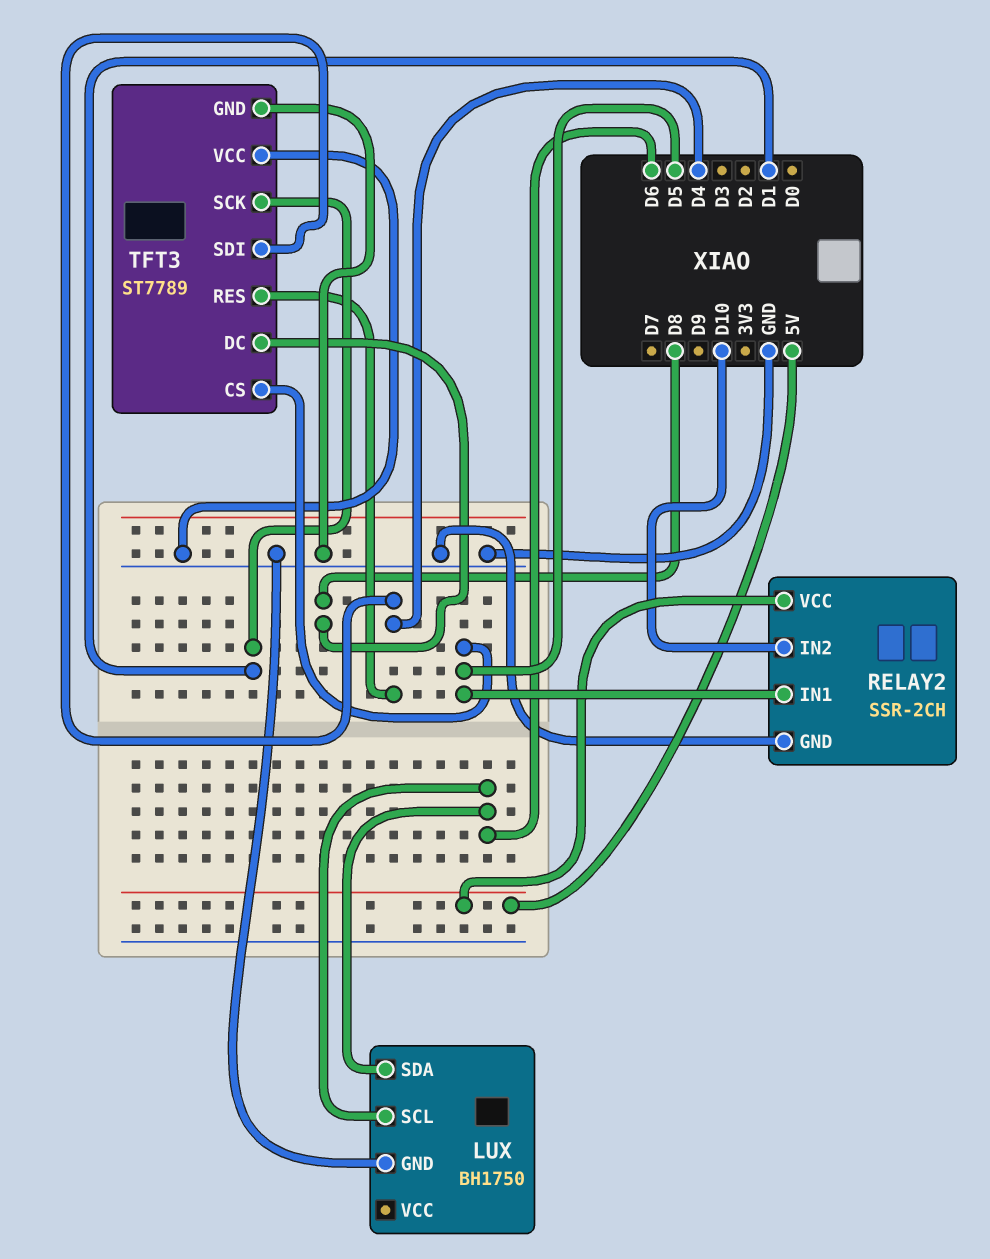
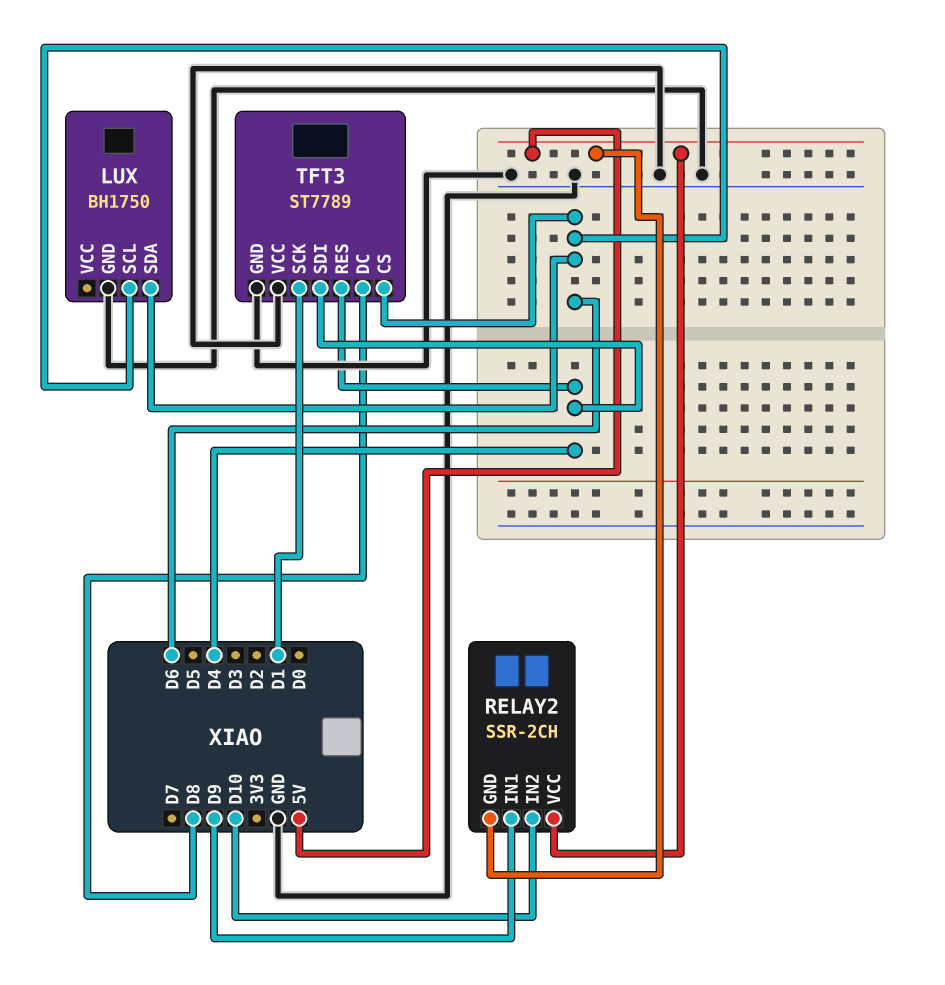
RELAY2 pin GND: GND -> 5V
RELAY2 pin IN1: D5 -> D9
TFT3 pin CS: D5 -> D6

